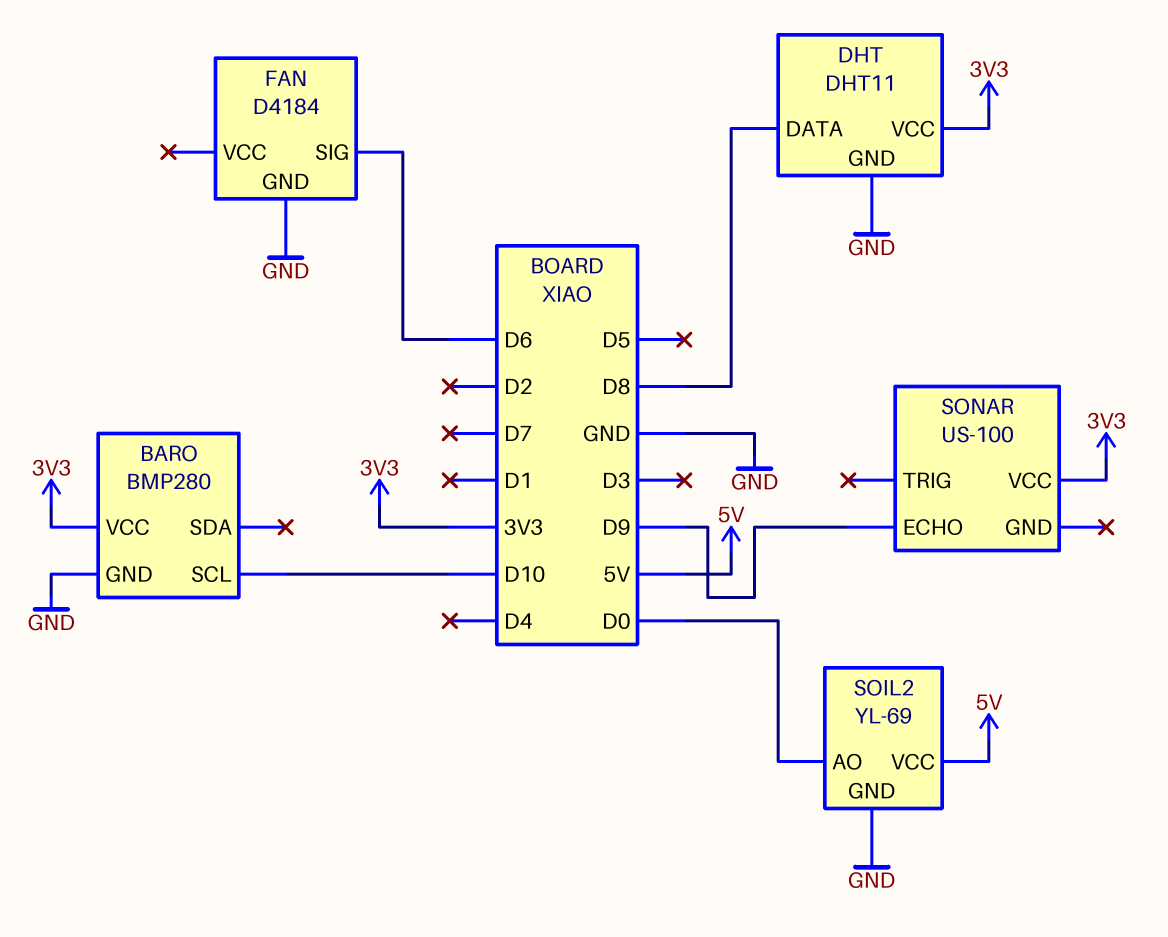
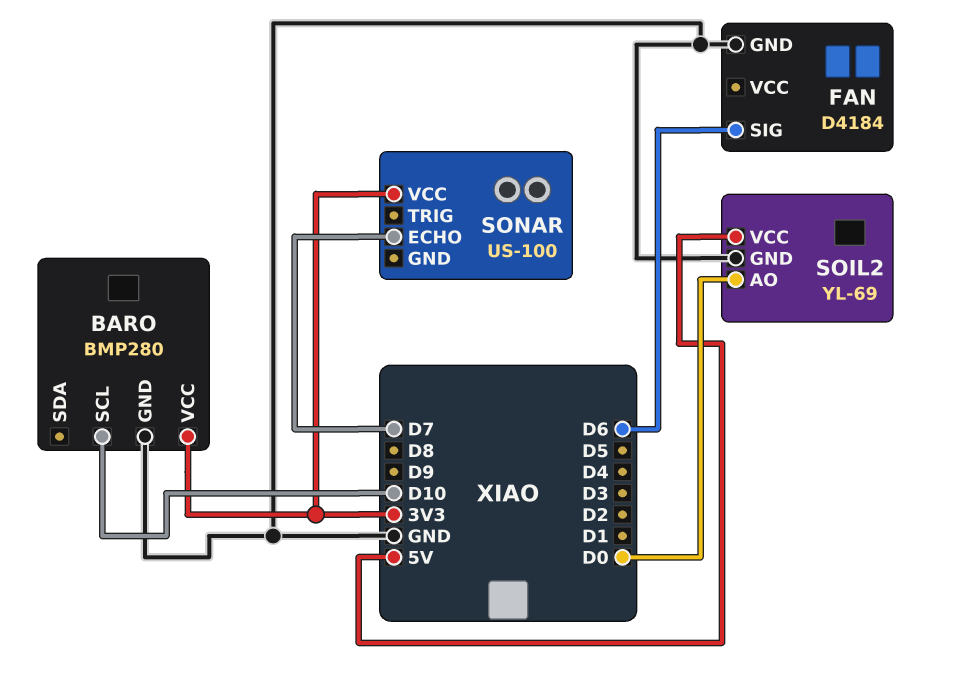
DHT: DHT11 -> none
DHT pin DATA: D8 -> none
DHT pin GND: GND -> none
DHT pin VCC: 3V3 -> none
SONAR pin ECHO: D9 -> D7

